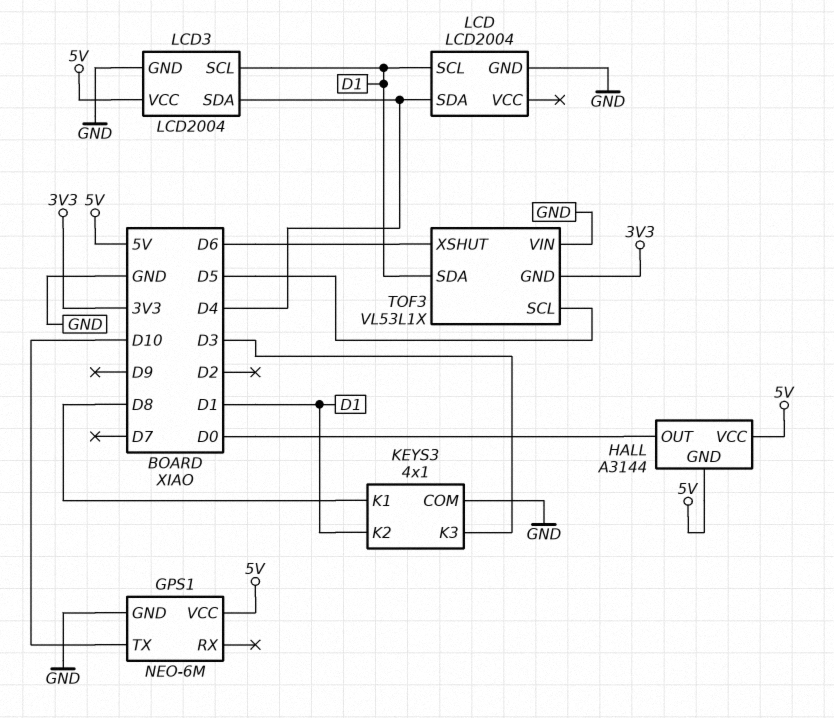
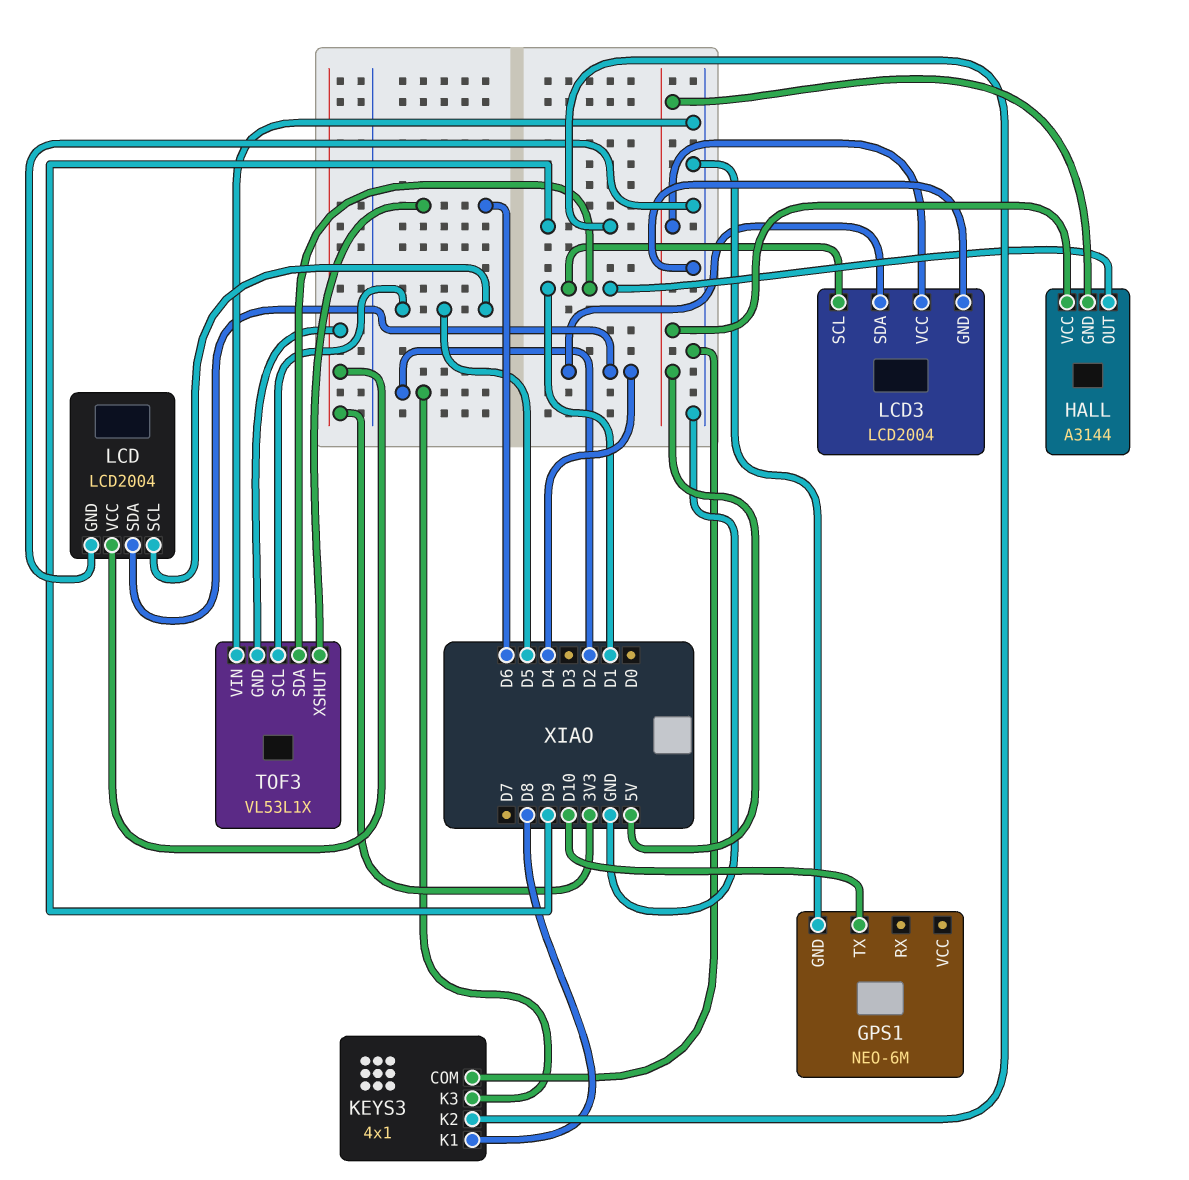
GPS1 pin VCC: 5V -> none
HALL pin OUT: D0 -> D1
KEYS3 pin K2: D1 -> D9
KEYS3 pin K3: D3 -> D2
LCD pin SCL: D1 -> D5
LCD pin VCC: none -> 3V3

